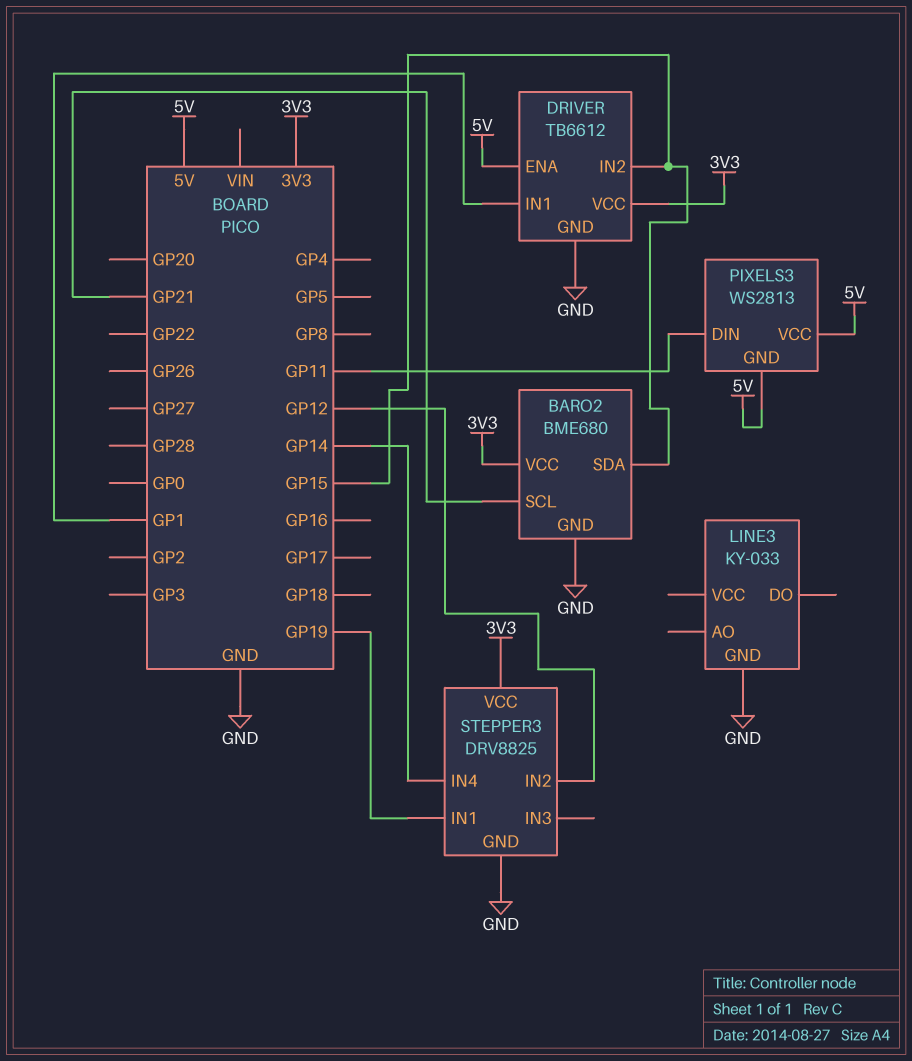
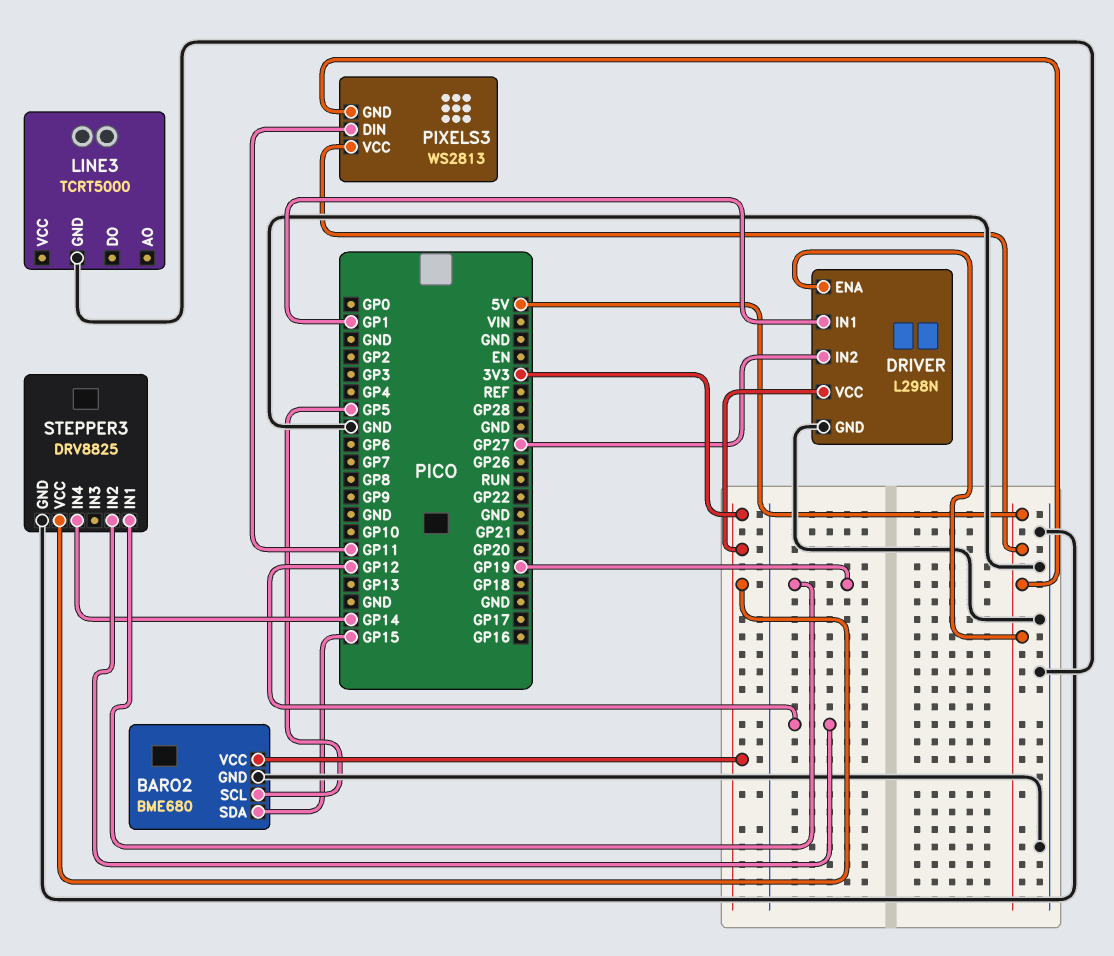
BARO2 pin SCL: GP21 -> GP5
DRIVER: TB6612 -> L298N
DRIVER pin IN2: GP15 -> GP27
LINE3: KY-033 -> TCRT5000

